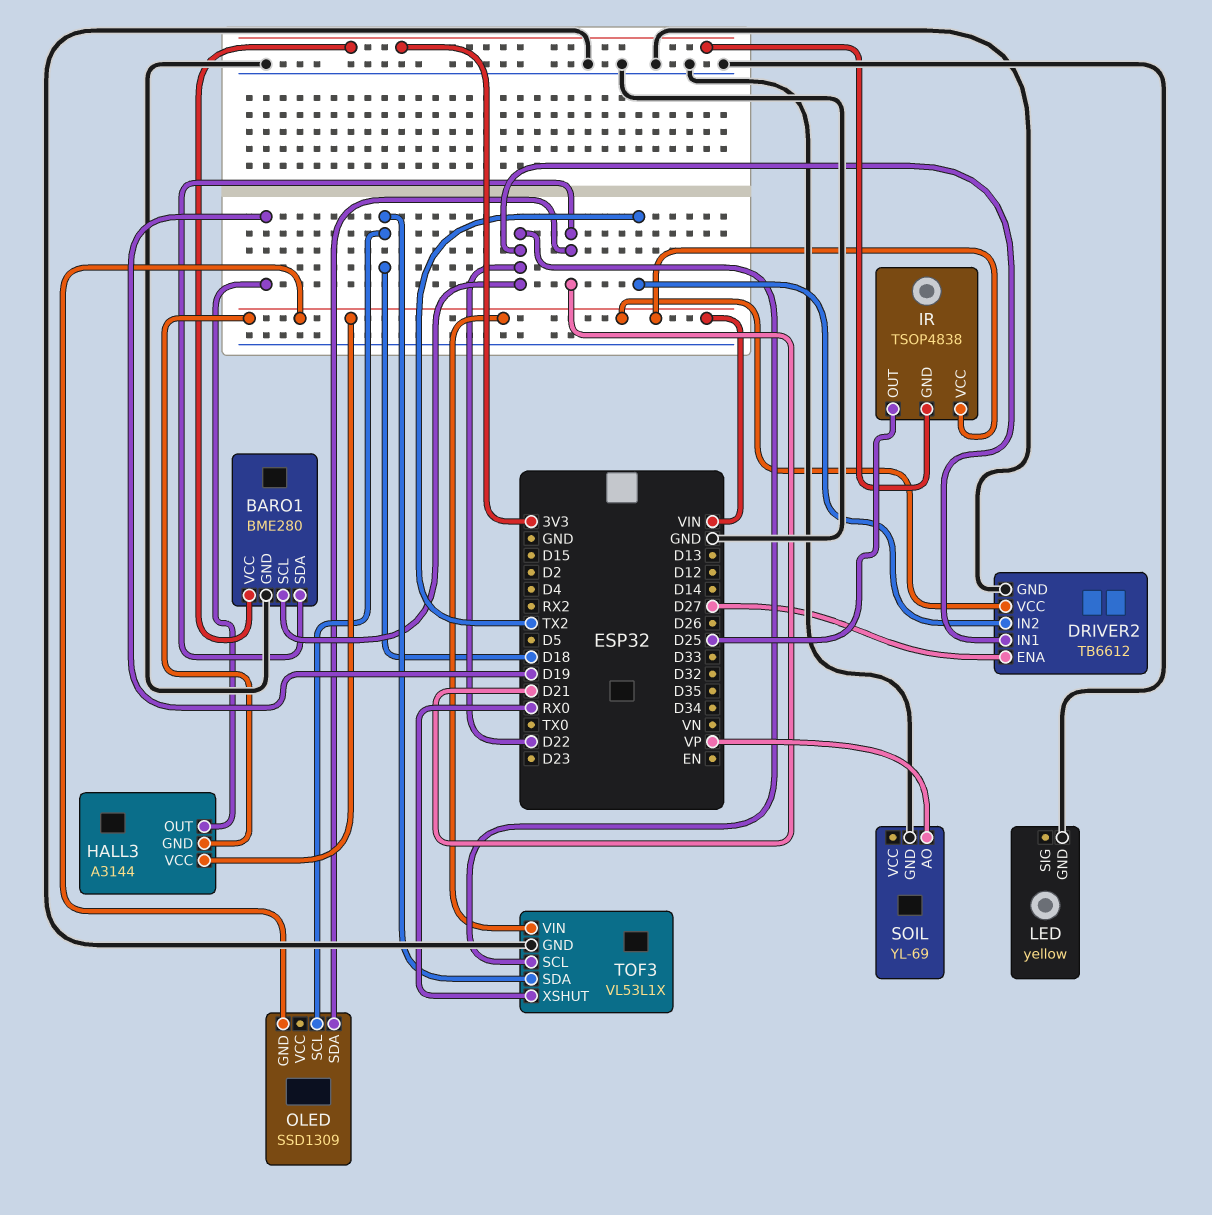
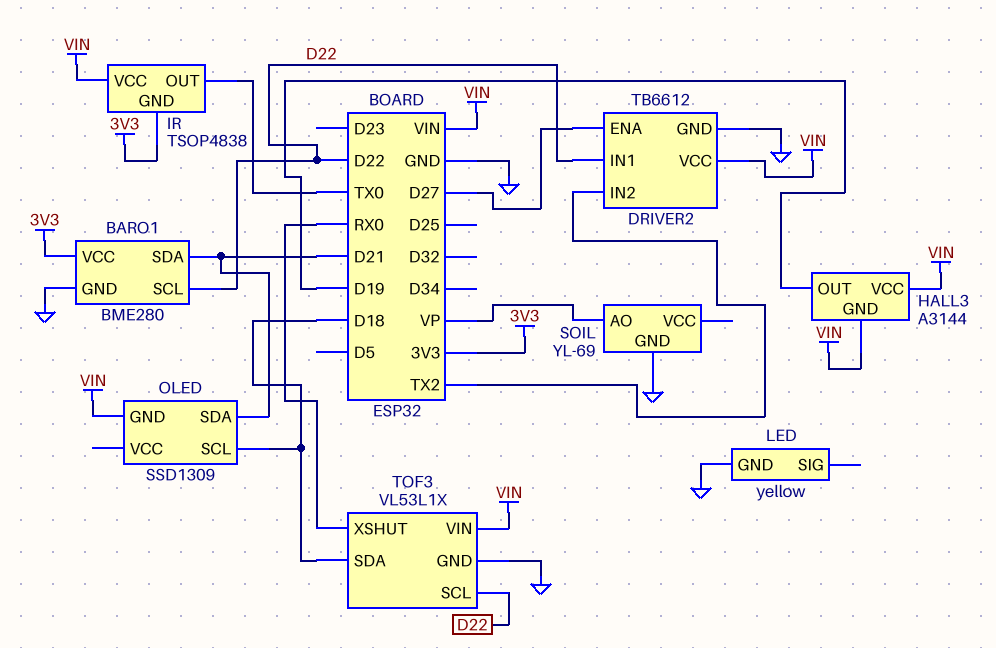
IR pin OUT: D25 -> TX0

